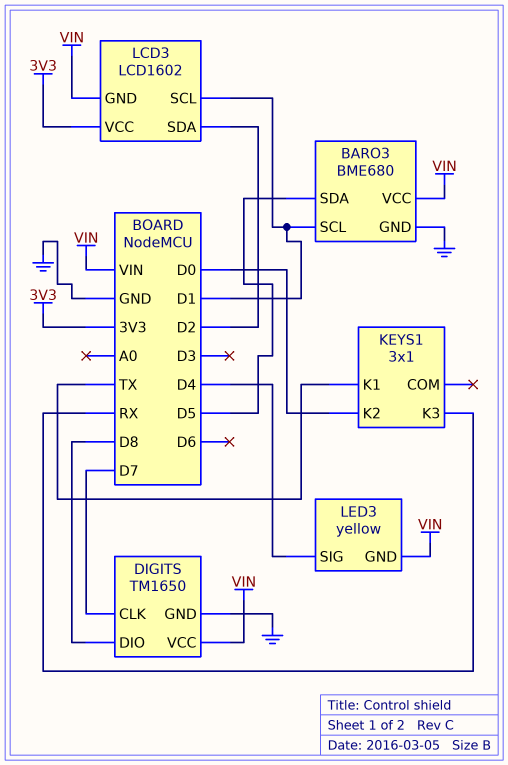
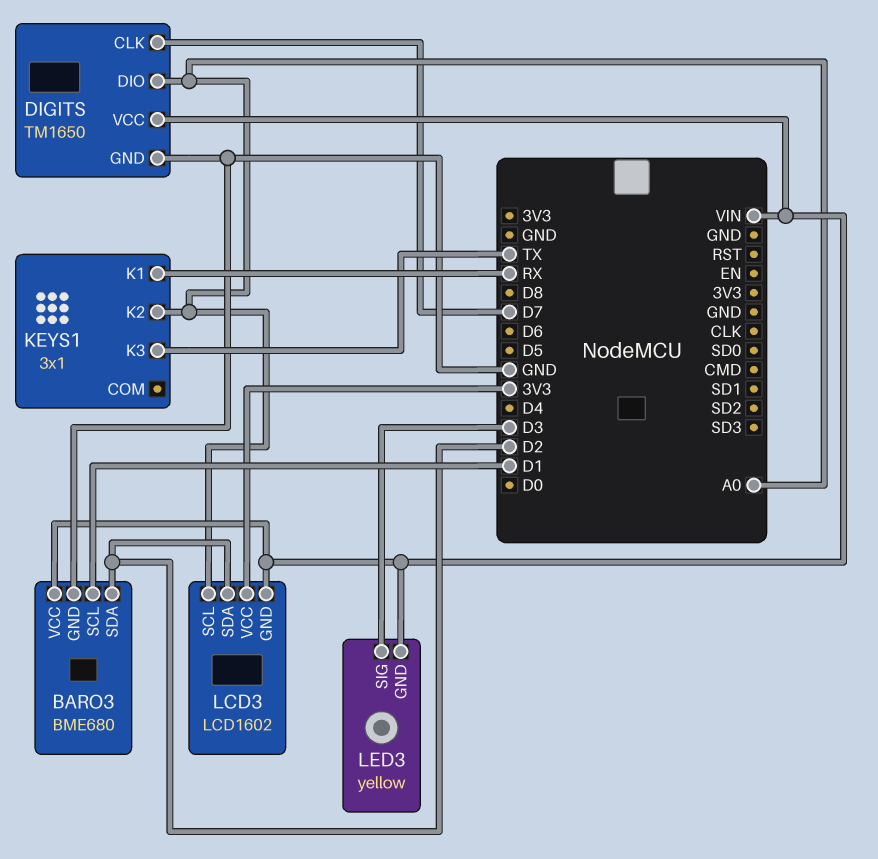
BARO3 pin SDA: D5 -> D2
DIGITS pin DIO: D8 -> A0
KEYS1 pin K1: TX -> RX
KEYS1 pin K2: D0 -> A0
KEYS1 pin K3: RX -> TX
LCD3 pin SCL: D1 -> A0
LED3 pin SIG: D4 -> D3

